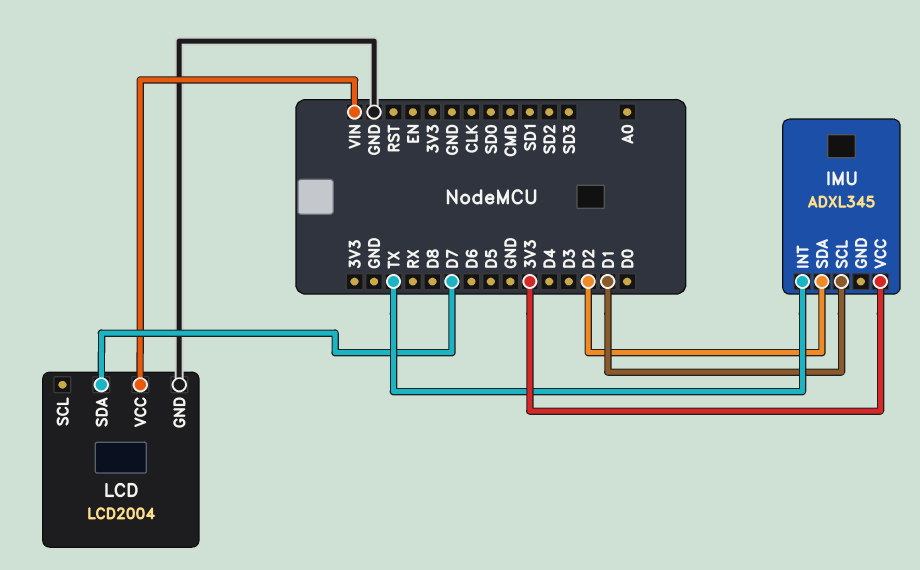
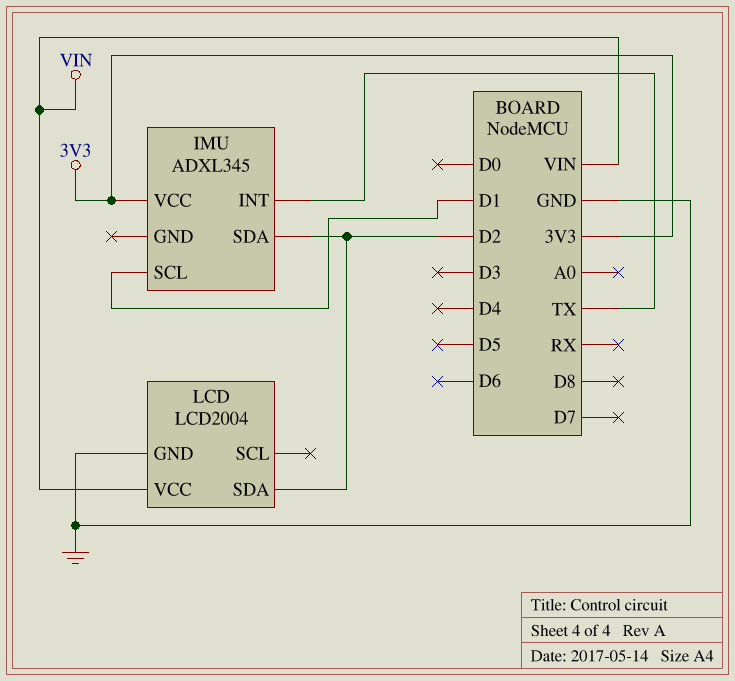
LCD pin SDA: D7 -> D2

